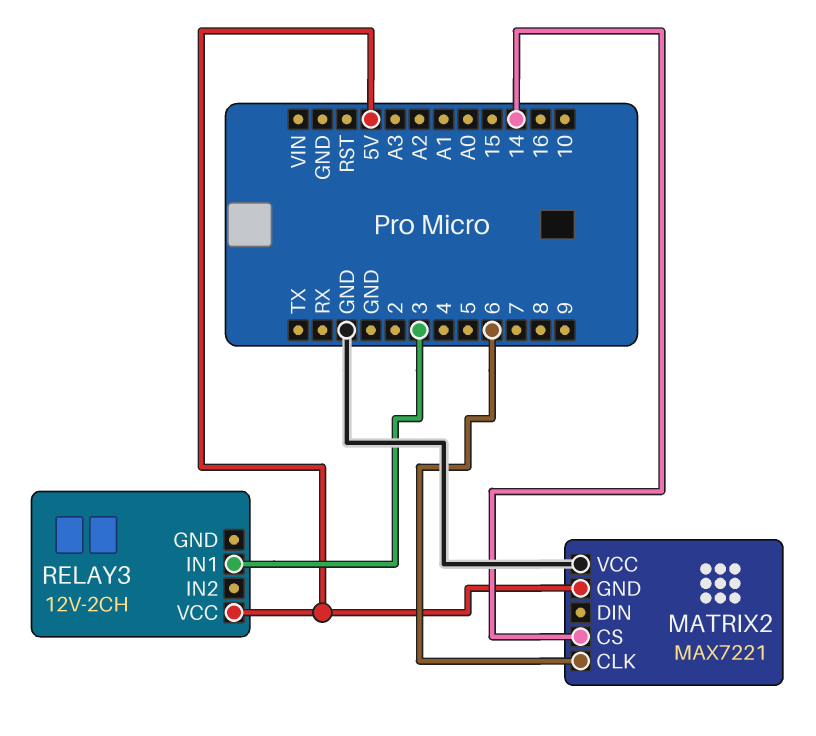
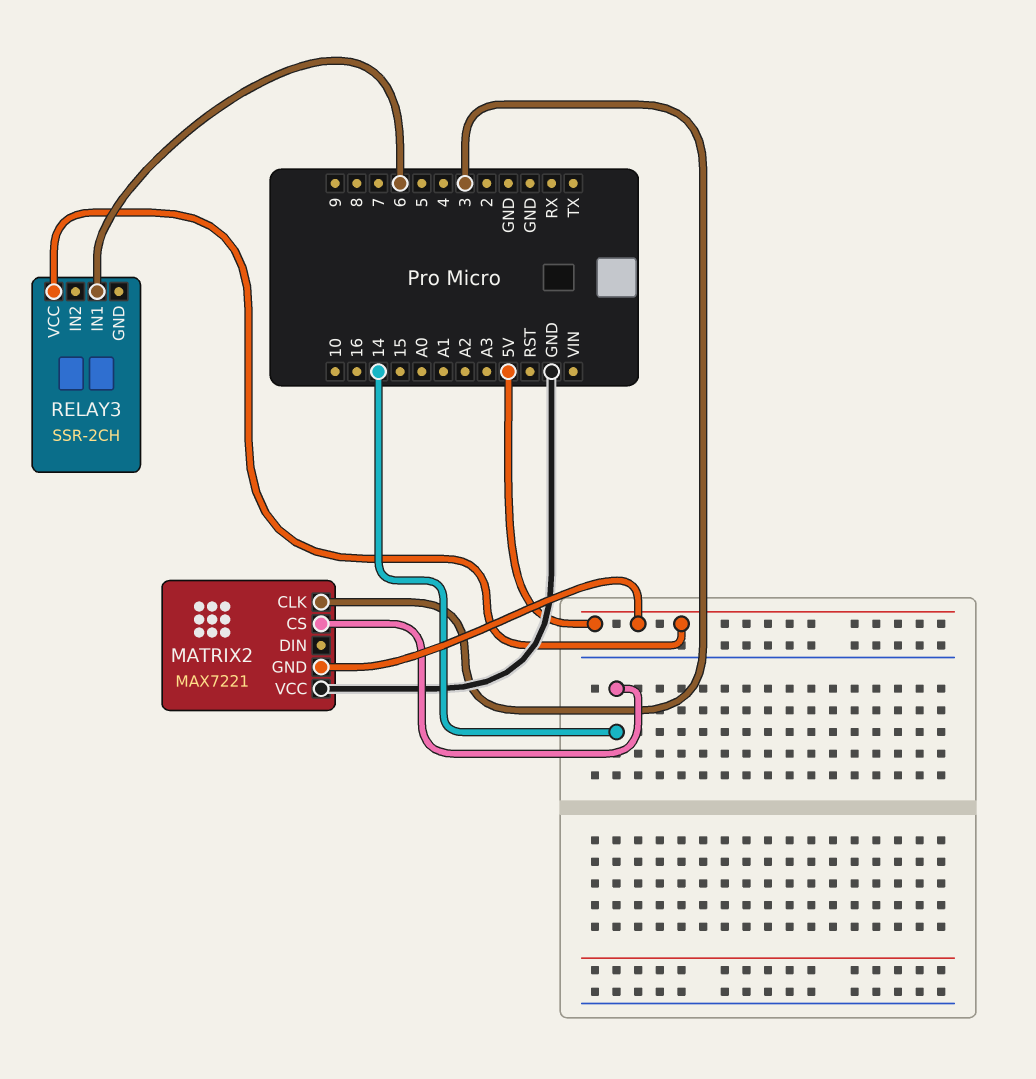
MATRIX2 pin CLK: 6 -> 3
RELAY3: 12V-2CH -> SSR-2CH
RELAY3 pin IN1: 3 -> 6

